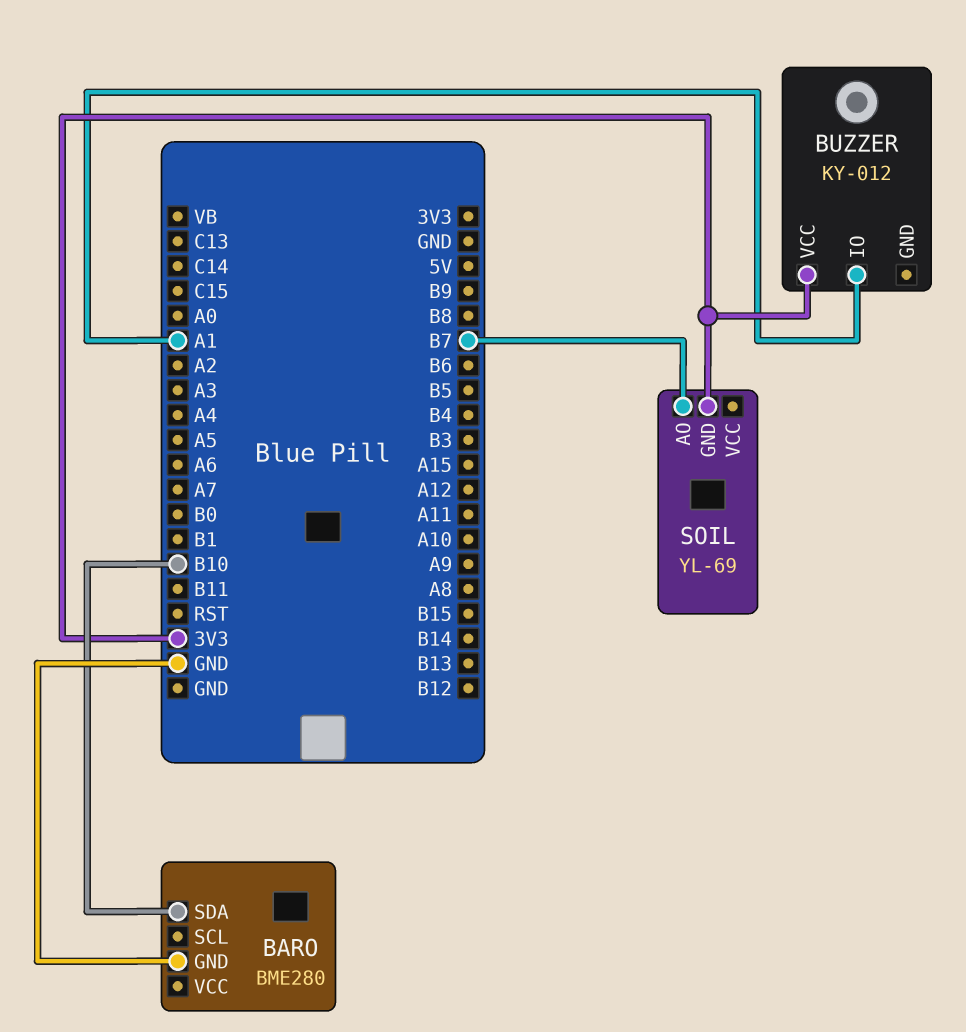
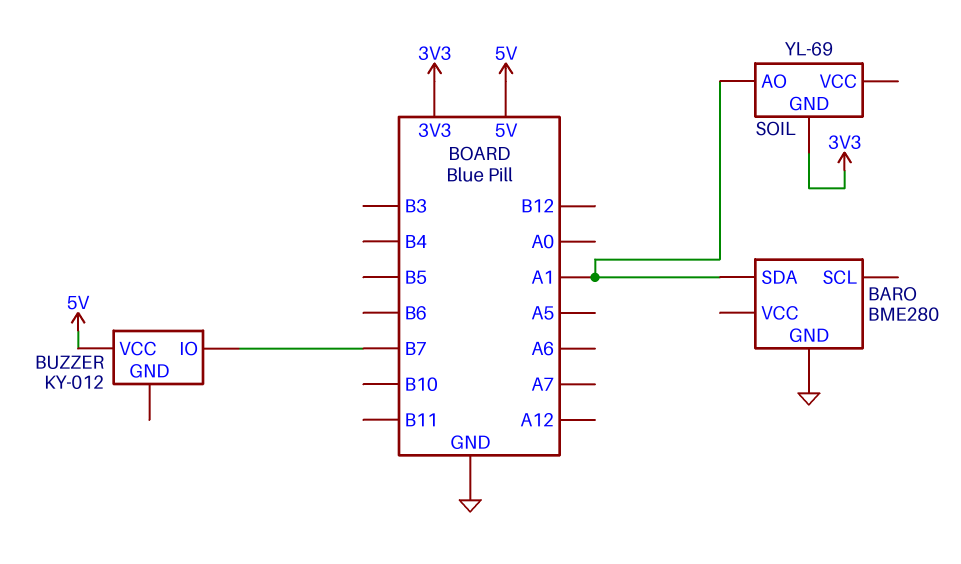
BARO pin SDA: B10 -> A1
BUZZER pin IO: A1 -> B7
BUZZER pin VCC: 3V3 -> 5V
SOIL pin AO: B7 -> A1

